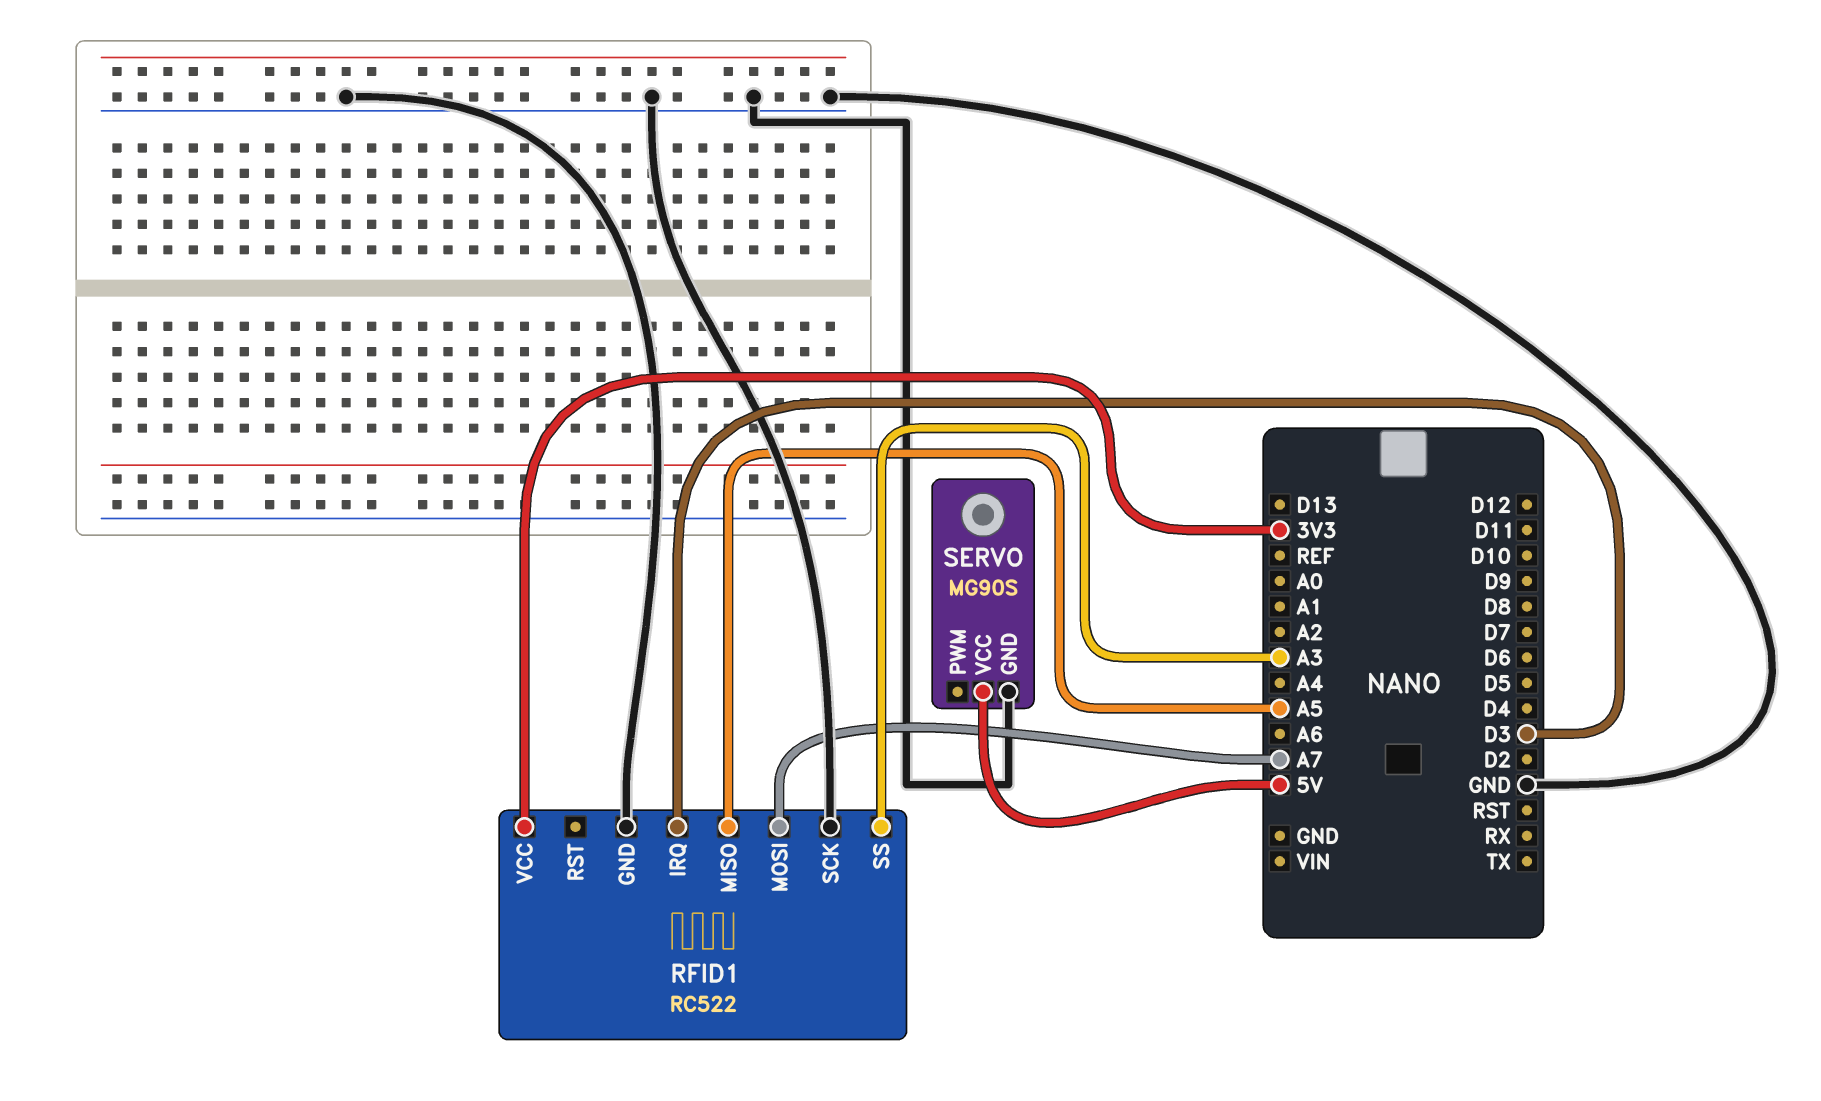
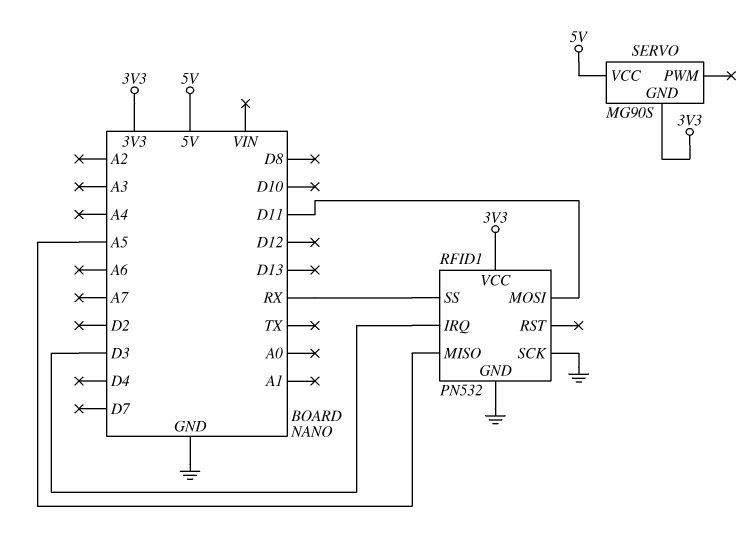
RFID1: RC522 -> PN532
RFID1 pin MOSI: A7 -> D11
RFID1 pin SS: A3 -> RX
SERVO pin GND: GND -> 3V3

